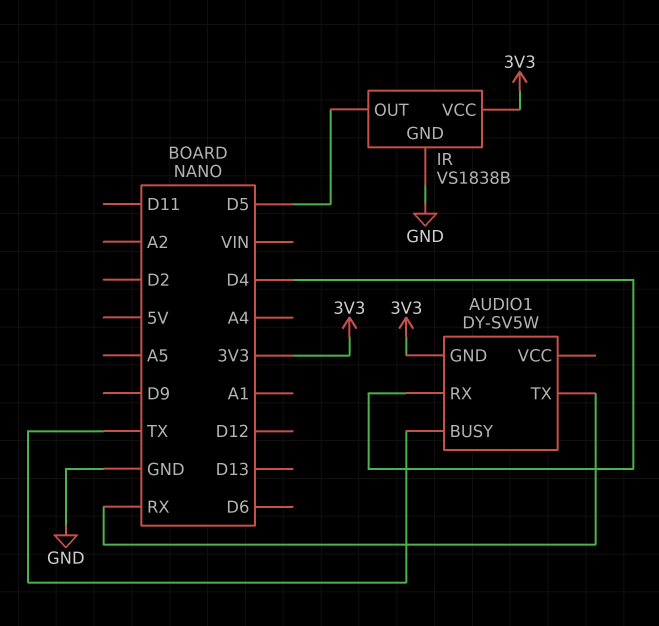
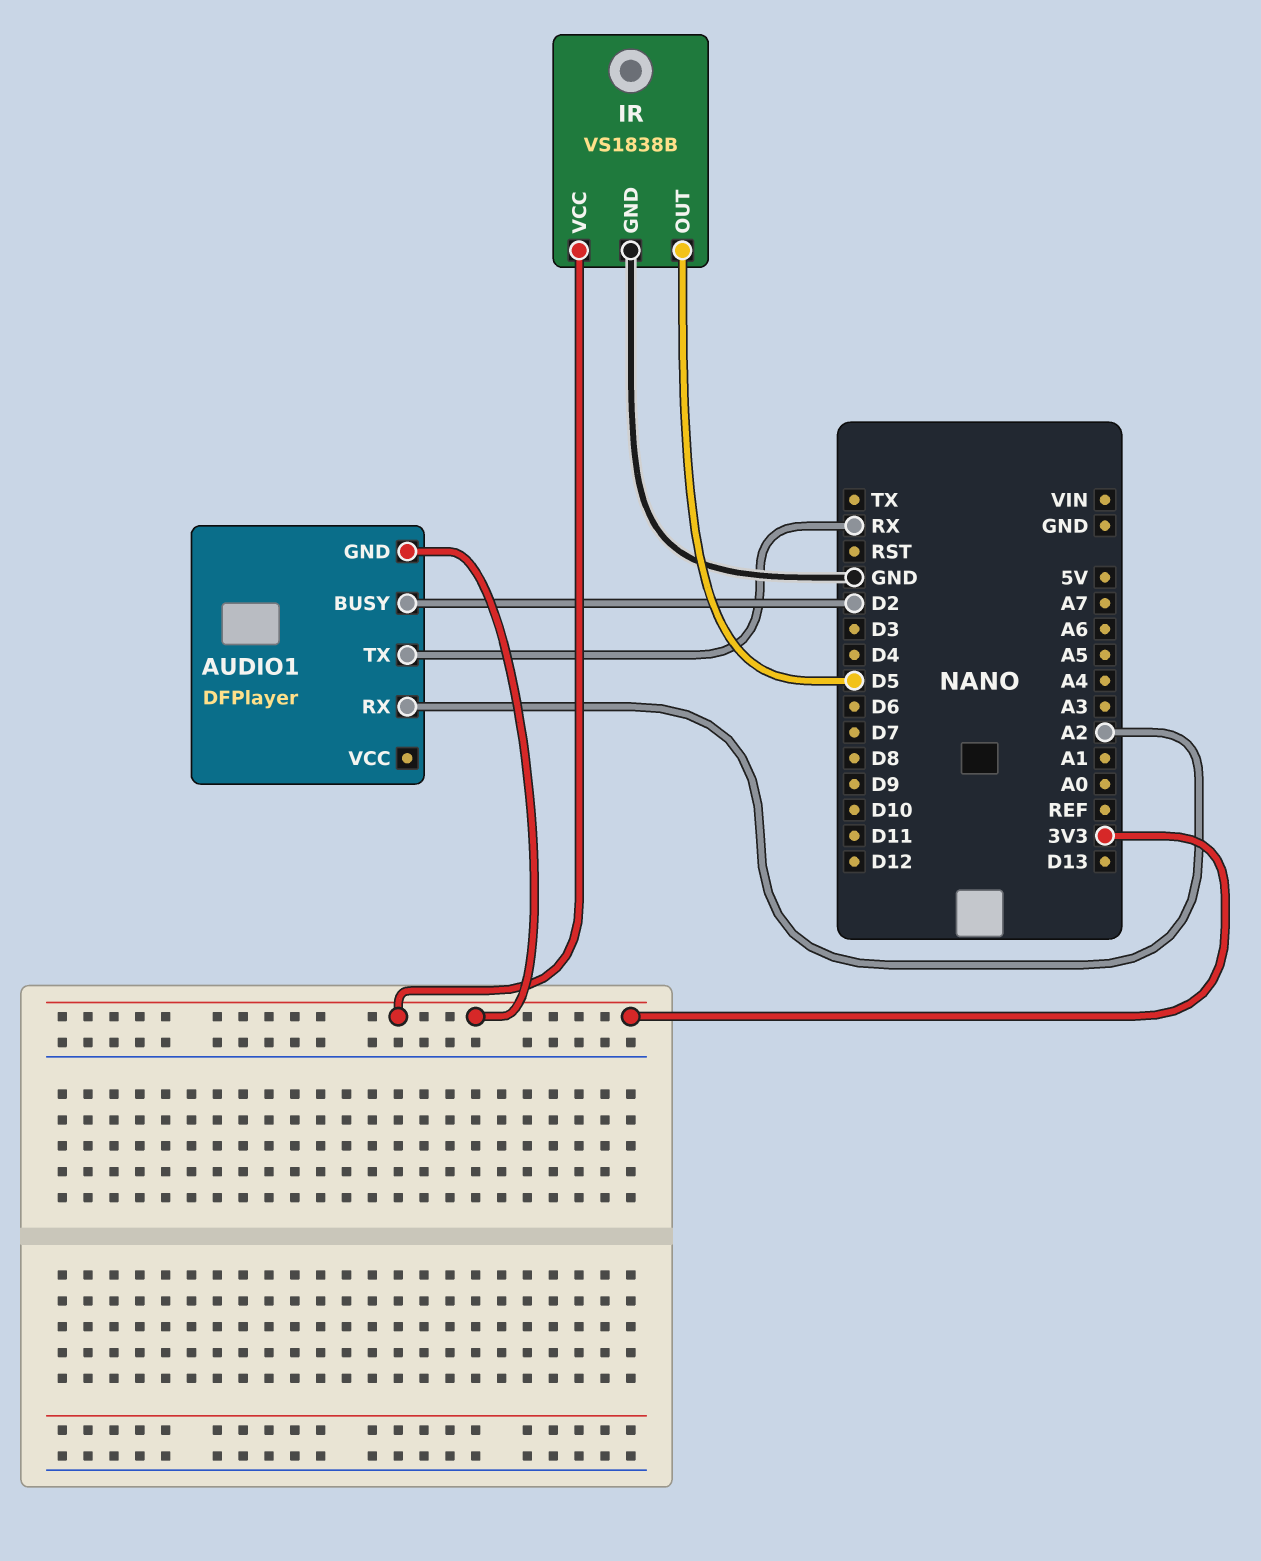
AUDIO1: DY-SV5W -> DFPlayer
AUDIO1 pin BUSY: TX -> D2
AUDIO1 pin RX: D4 -> A2

